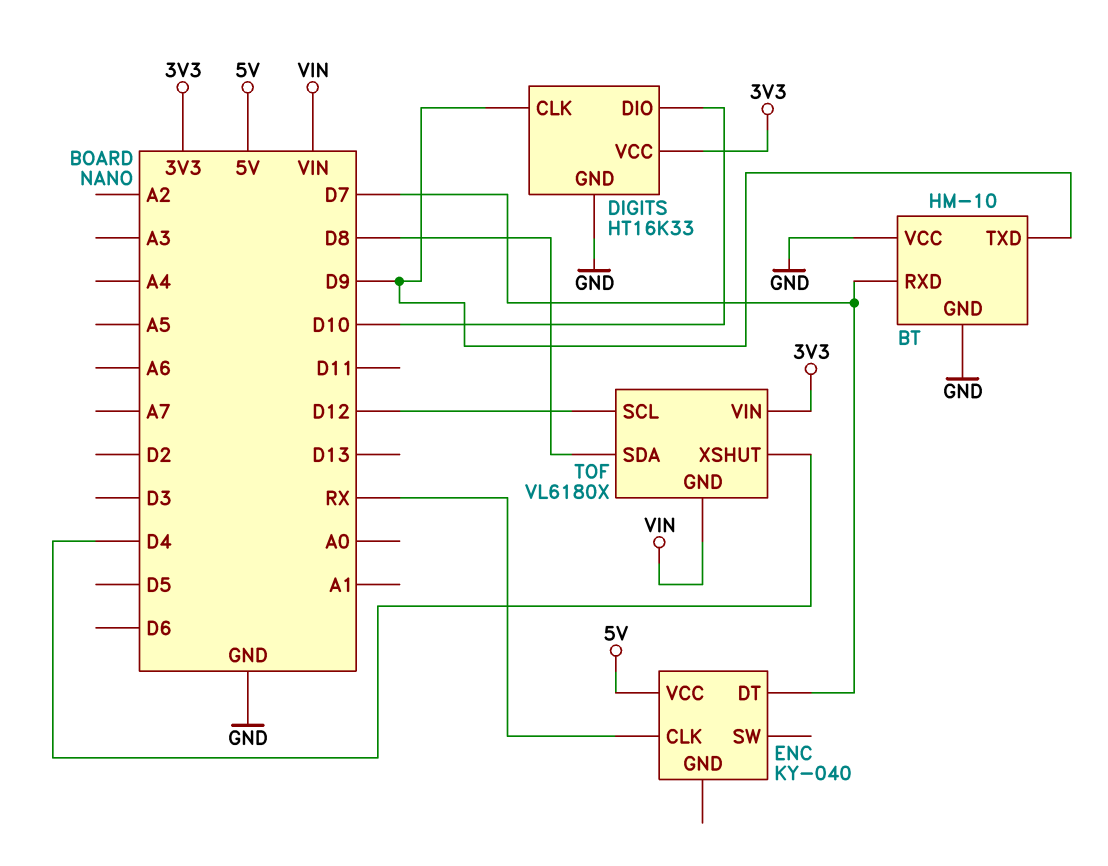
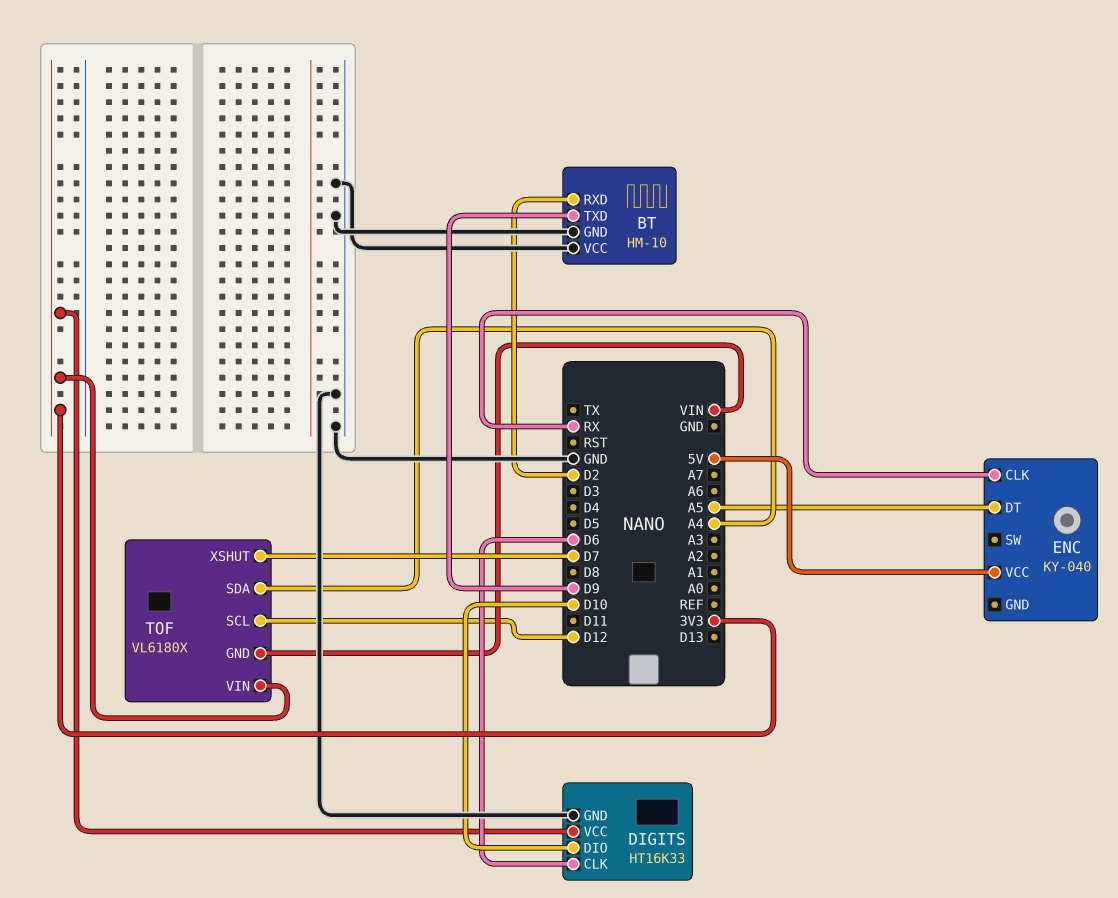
BT pin RXD: D7 -> D2
DIGITS pin CLK: D9 -> D6
ENC pin DT: D7 -> A5
TOF pin SDA: D8 -> A4
TOF pin XSHUT: D4 -> D7

